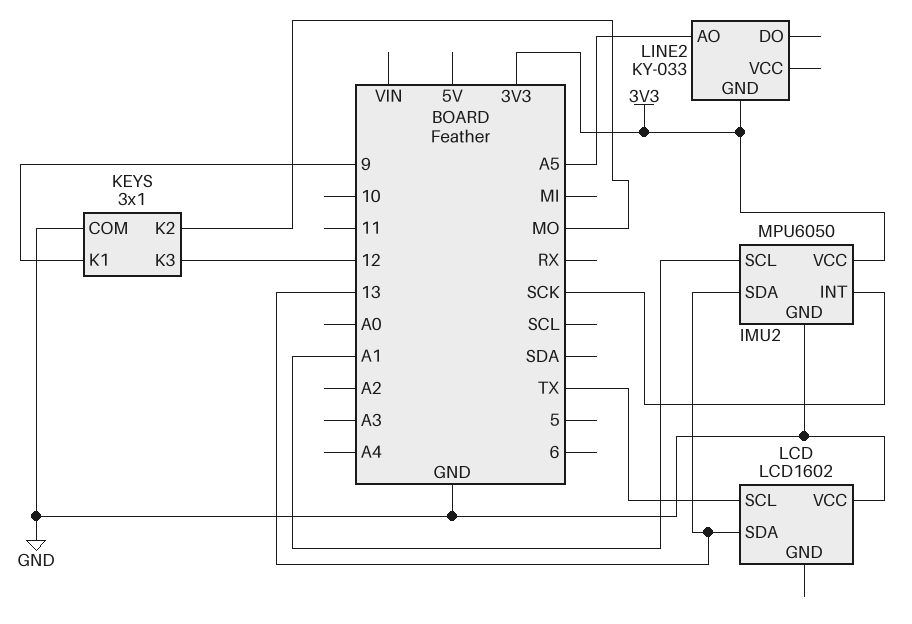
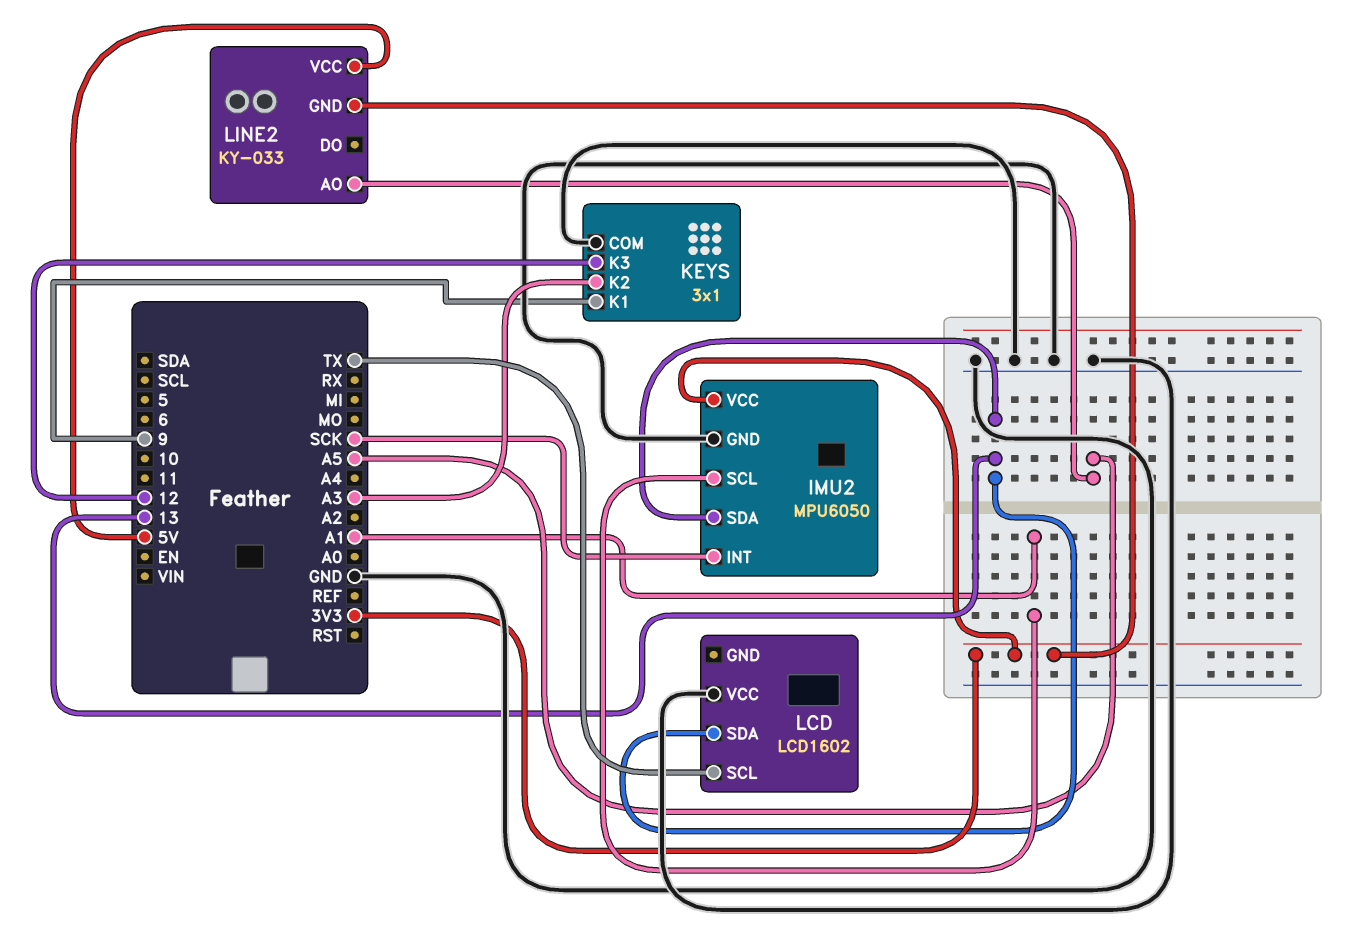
KEYS pin K2: MO -> A3
LINE2 pin VCC: none -> 5V

